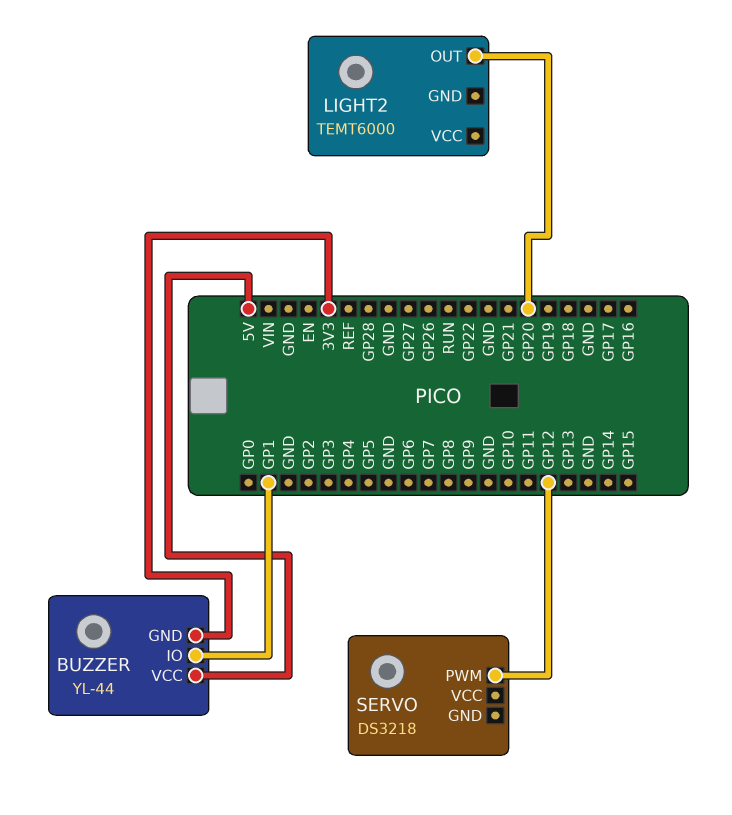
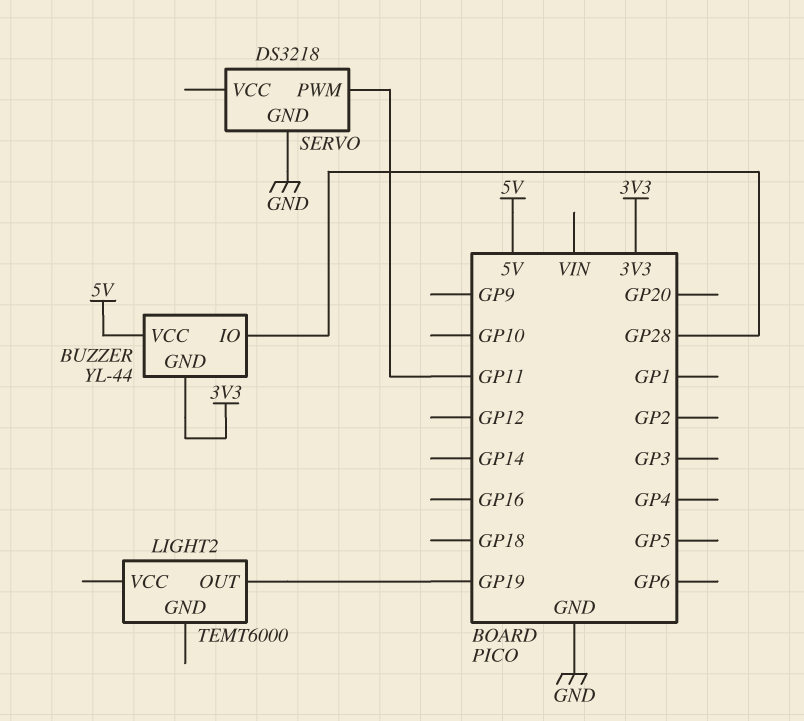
BUZZER pin IO: GP1 -> GP28
LIGHT2 pin OUT: GP20 -> GP19
SERVO pin GND: none -> GND
SERVO pin PWM: GP12 -> GP11

